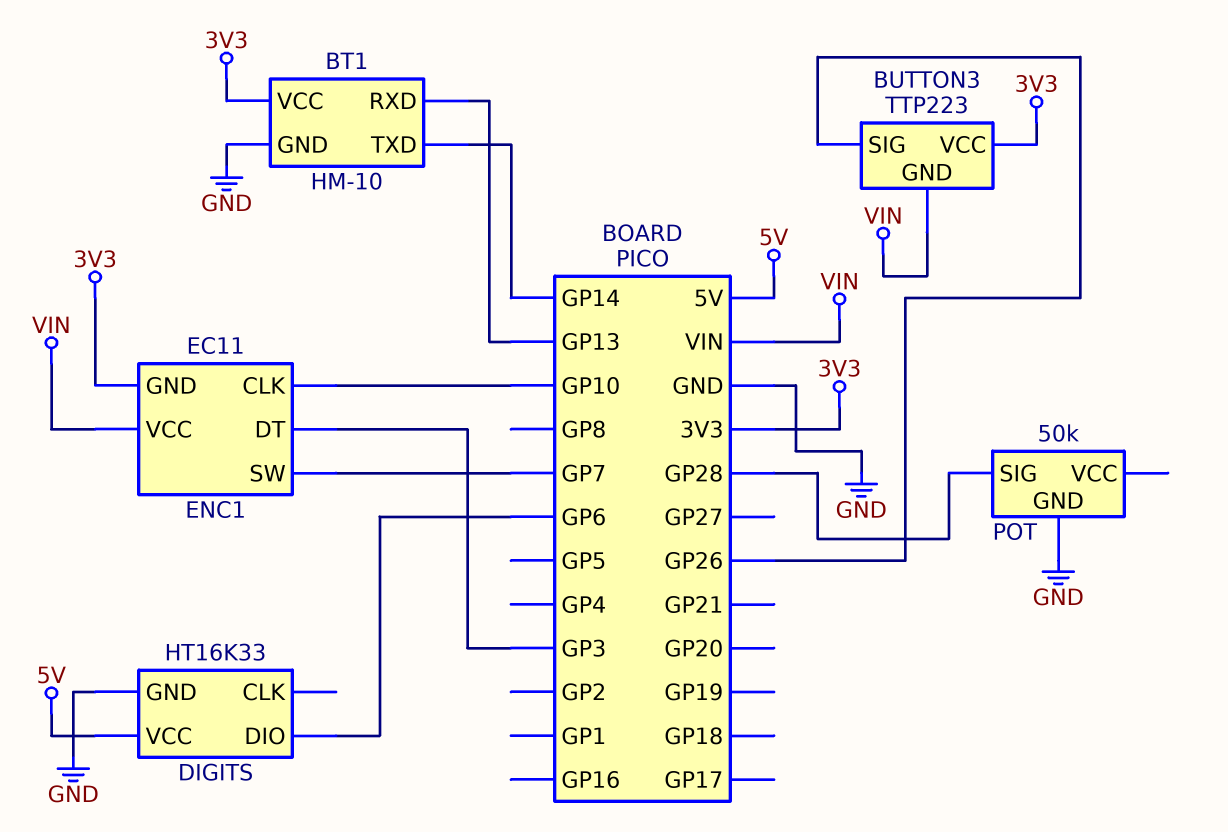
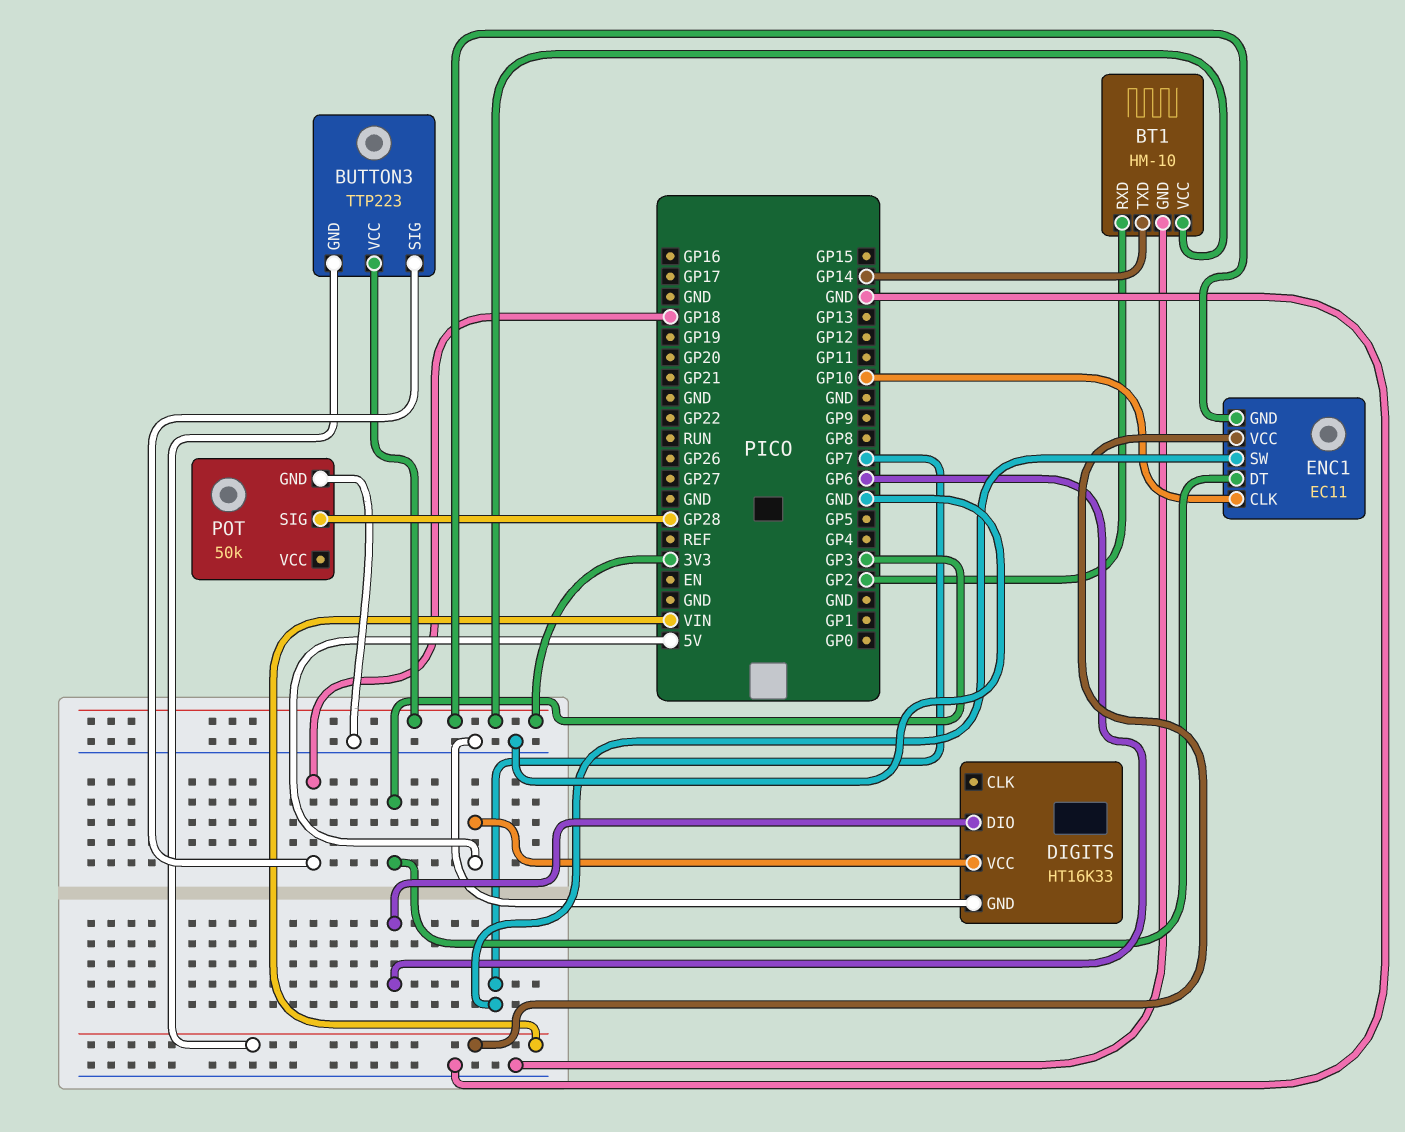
BT1 pin RXD: GP13 -> GP2
BUTTON3 pin SIG: GP26 -> GP18

